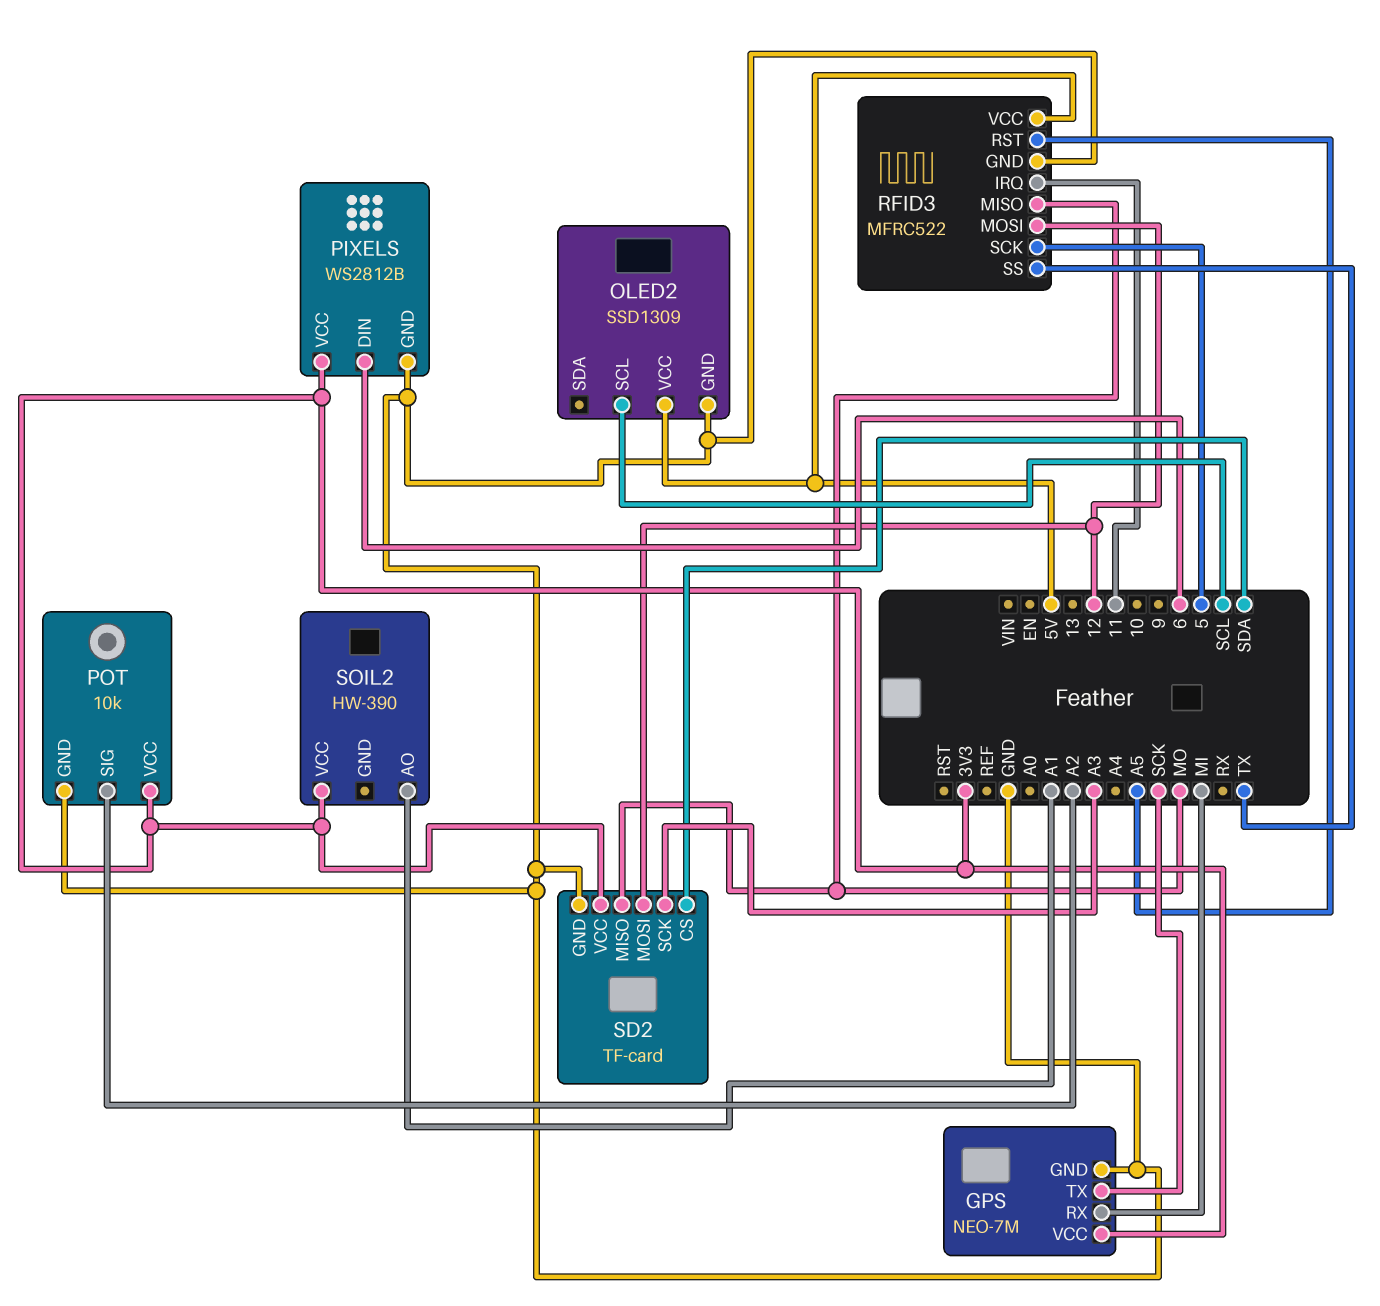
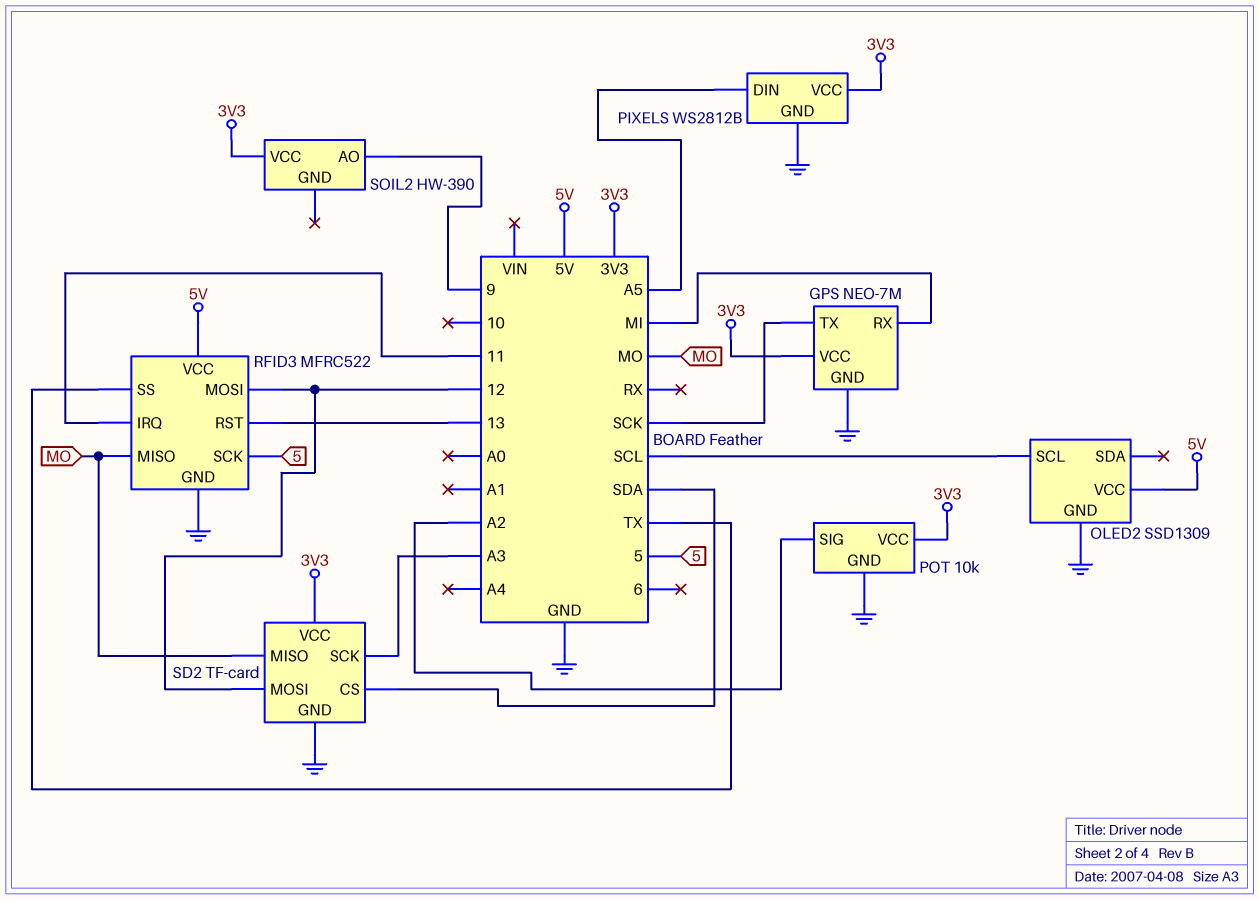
PIXELS pin DIN: 6 -> A5
RFID3 pin RST: A5 -> 13
SOIL2 pin AO: A1 -> 9

